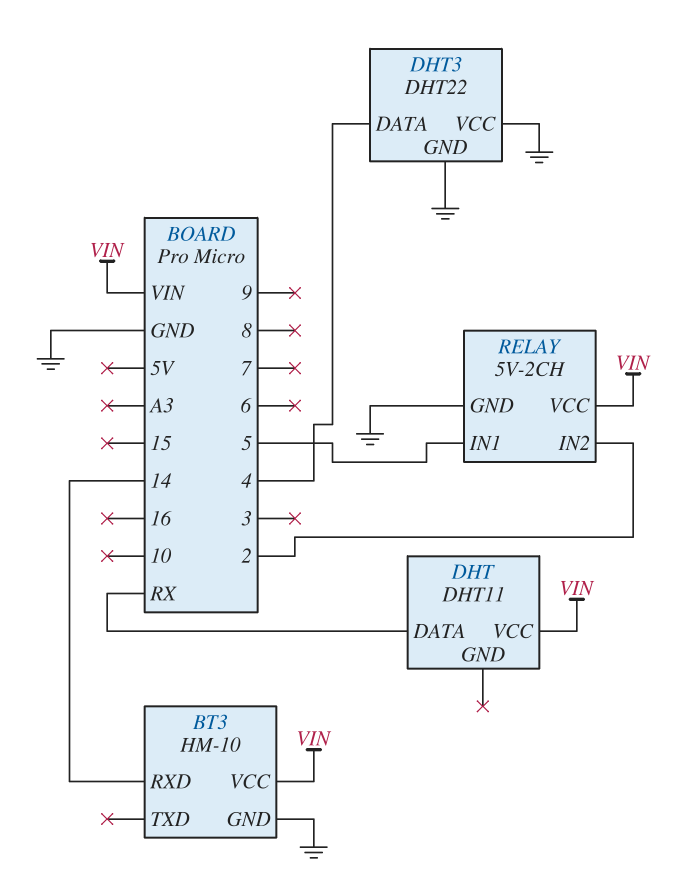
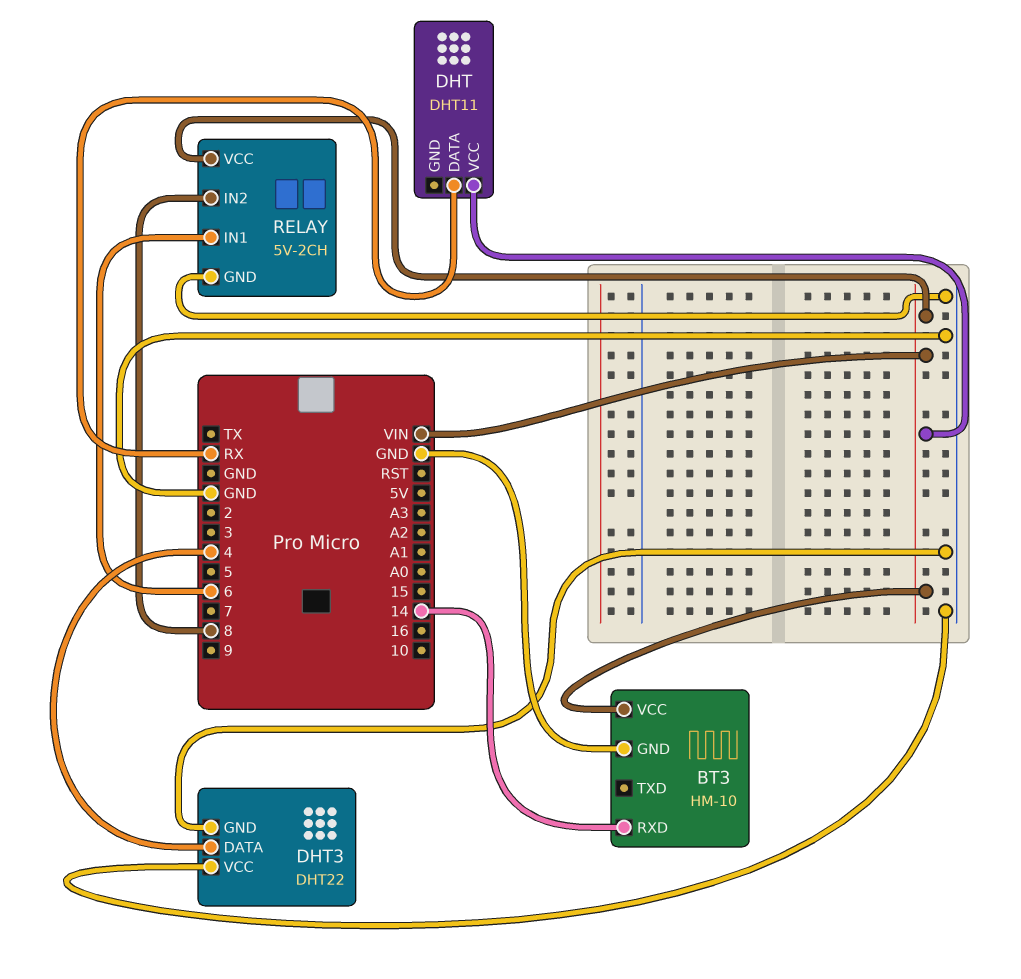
RELAY pin IN1: 5 -> 6
RELAY pin IN2: 2 -> 8

